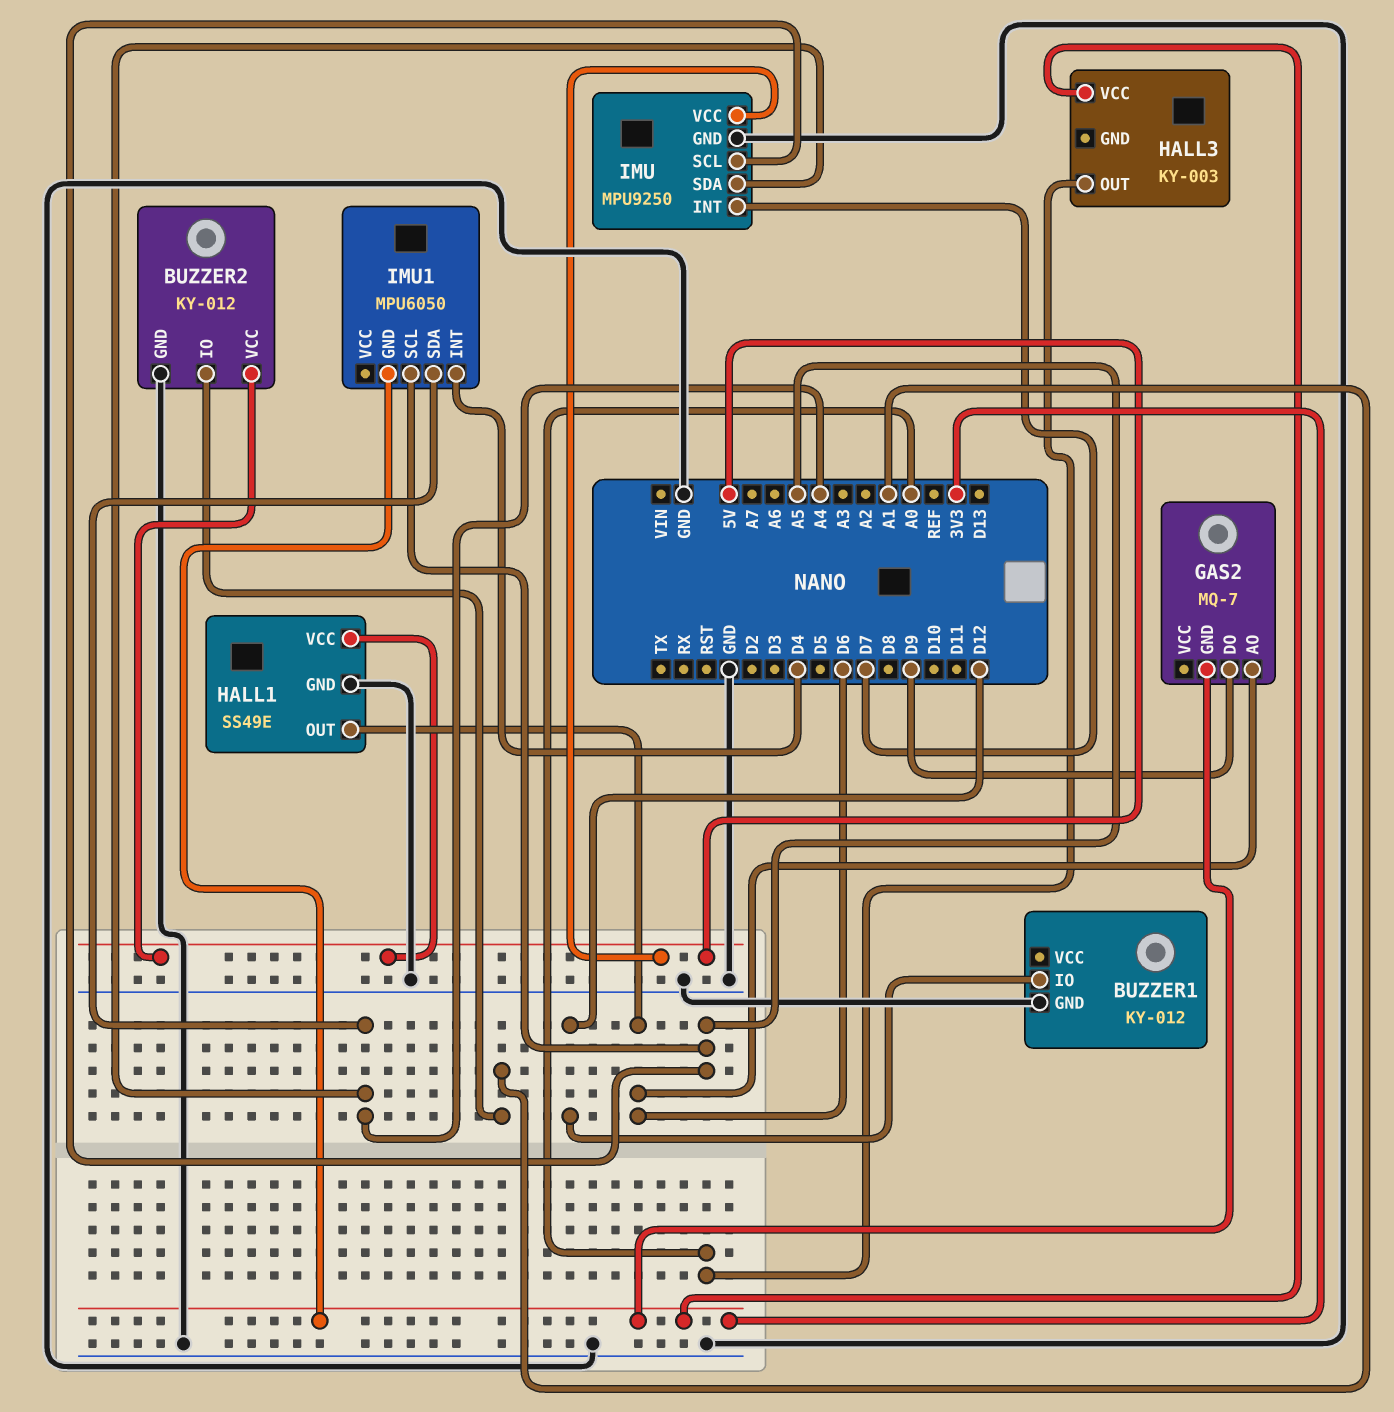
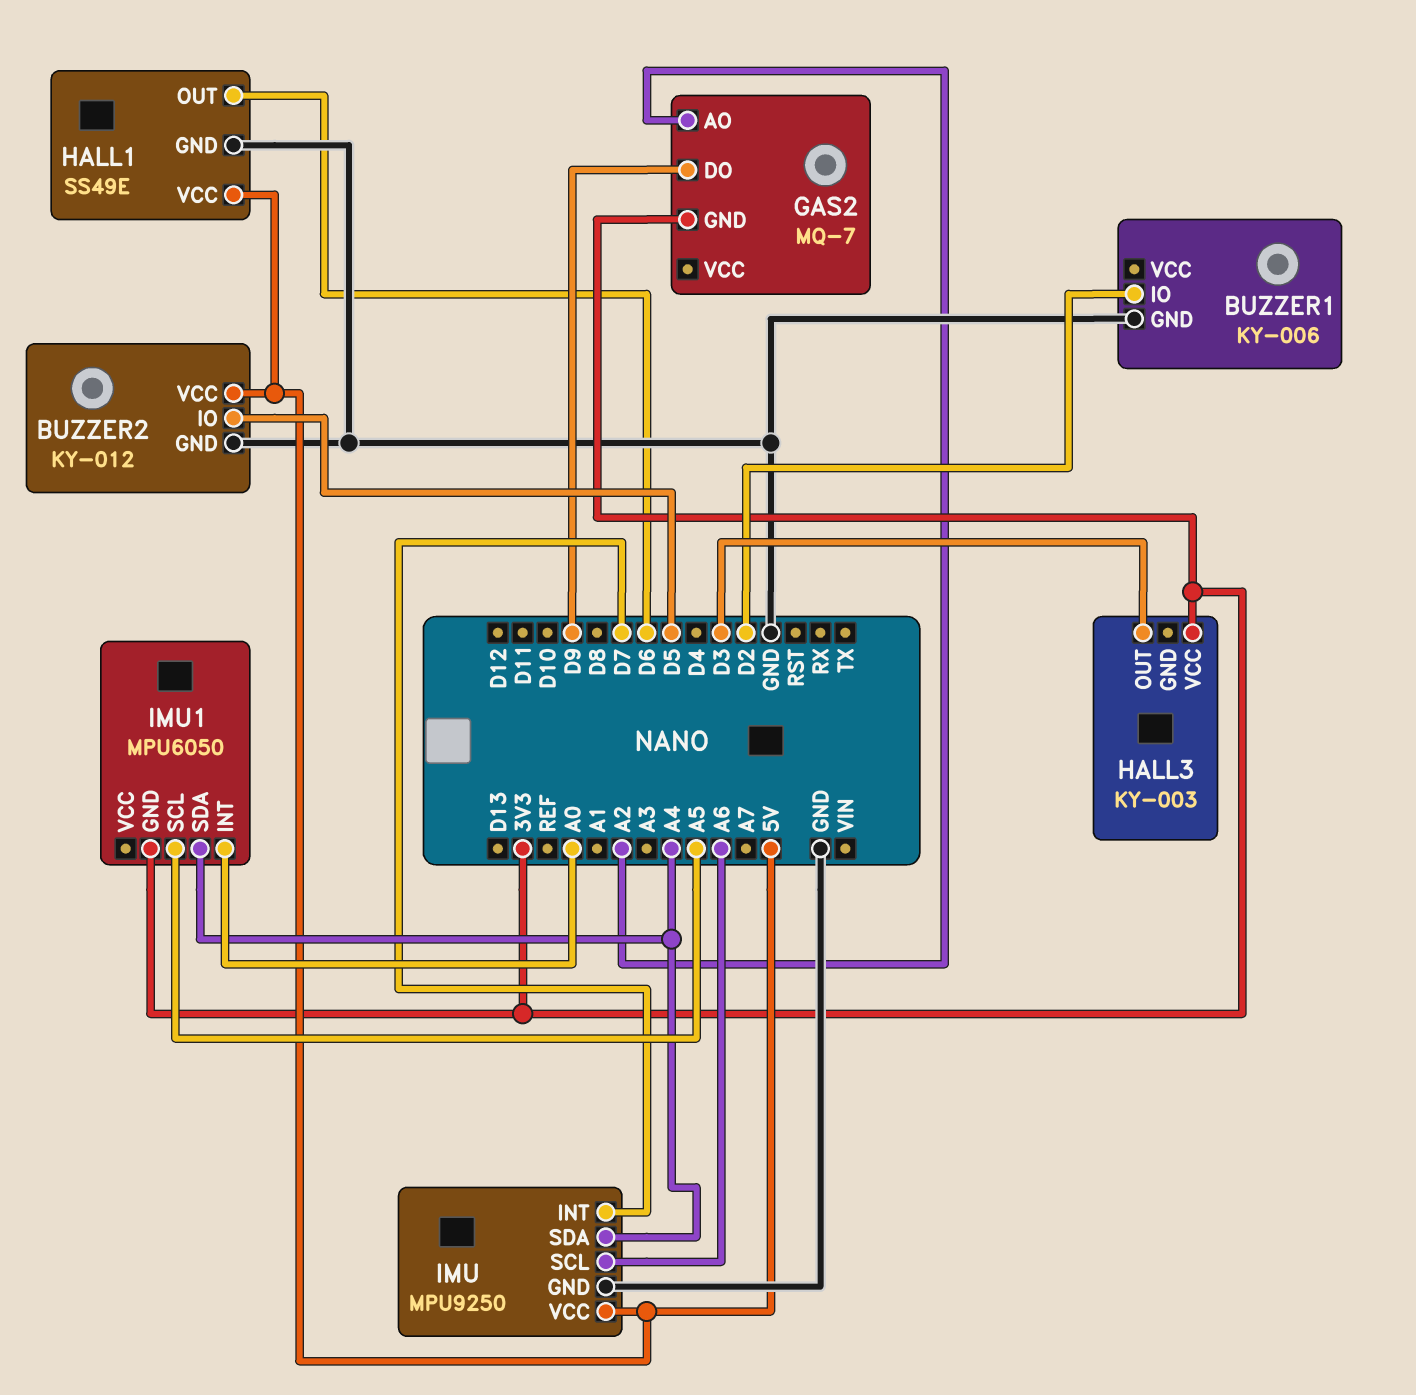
BUZZER1: KY-012 -> KY-006
BUZZER1 pin IO: D12 -> D2
BUZZER2 pin IO: A1 -> D5
GAS2 pin AO: D6 -> A2
HALL3 pin OUT: A0 -> D3
IMU pin SCL: A5 -> A6
IMU1 pin INT: D4 -> A0

